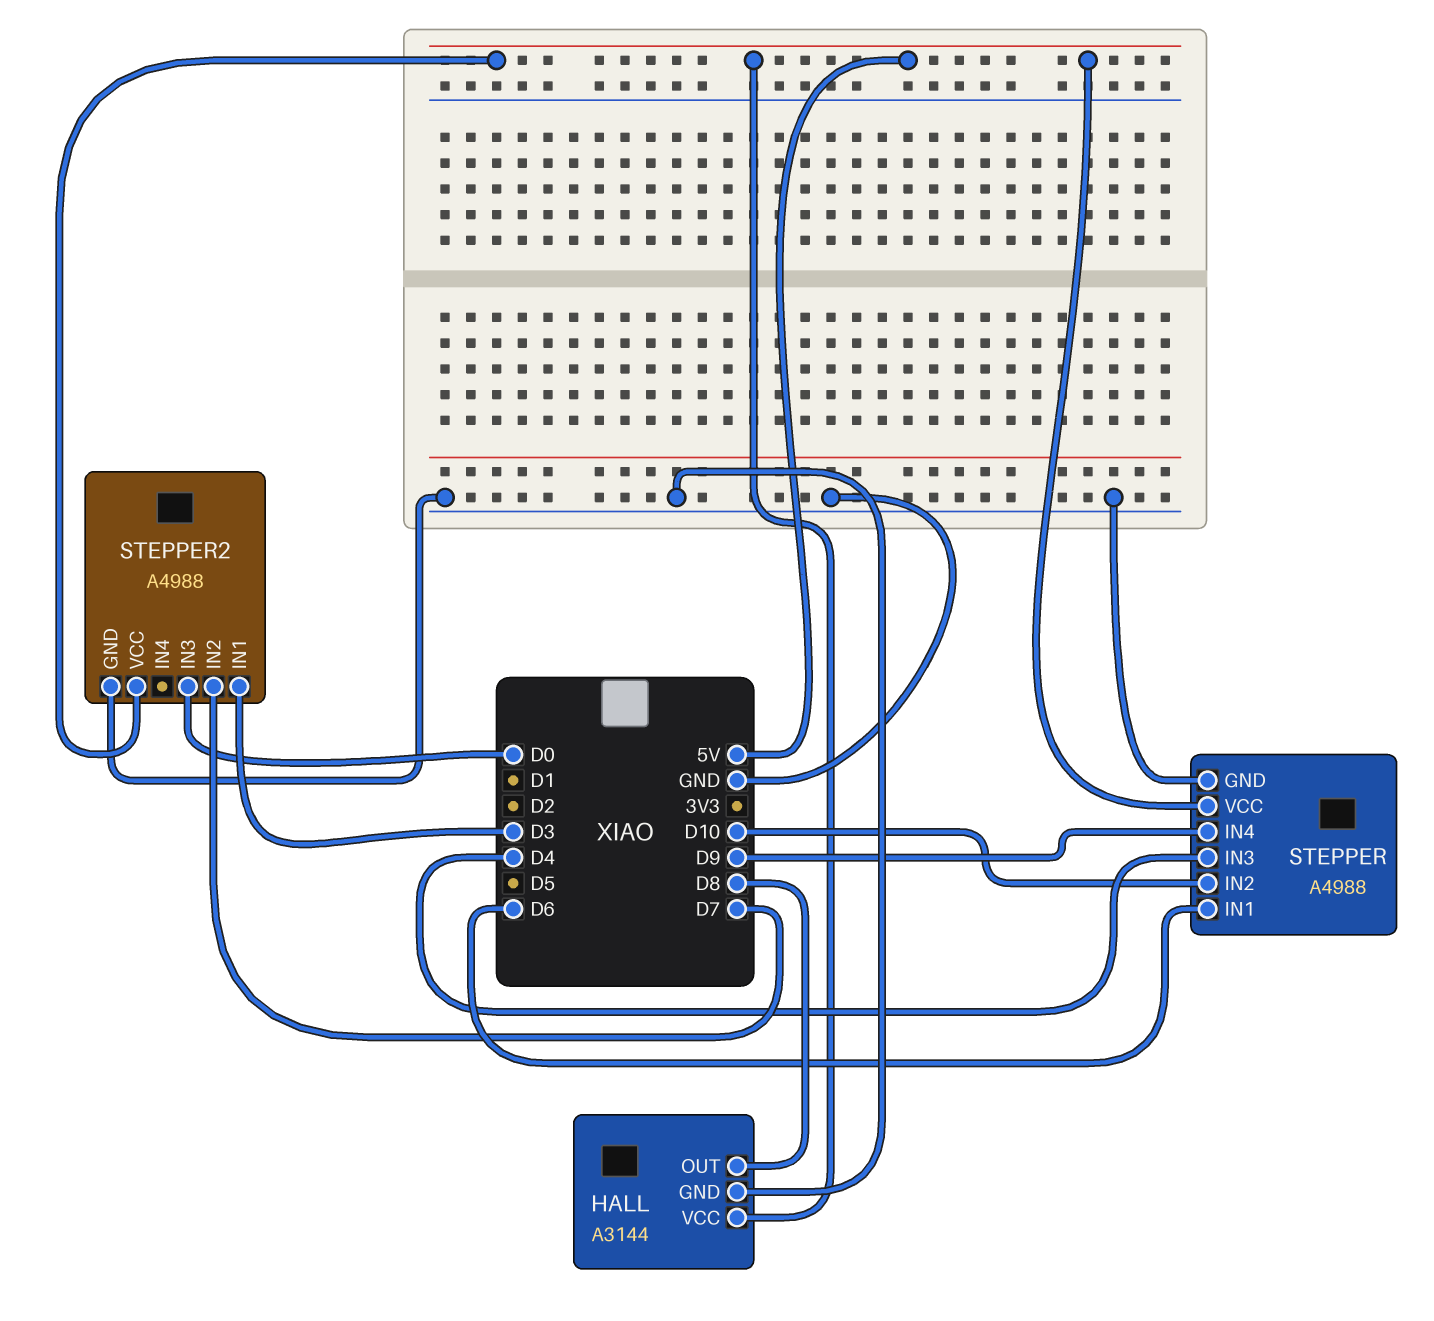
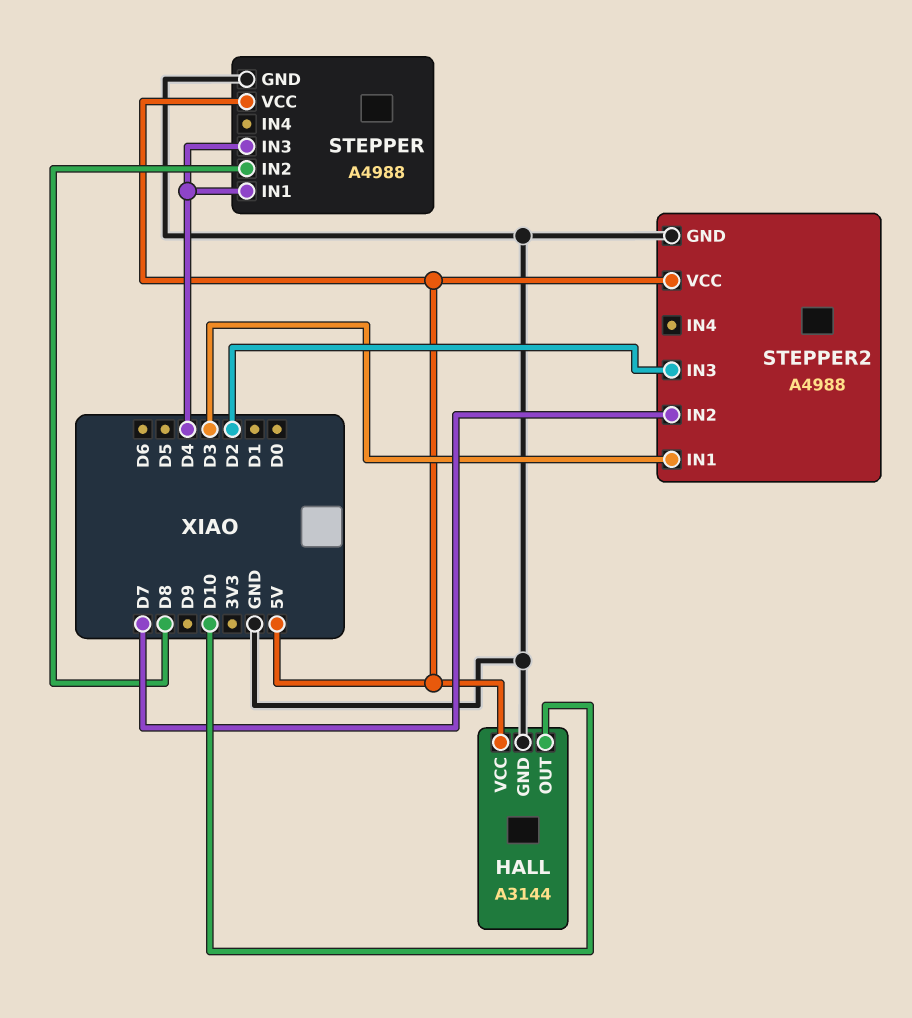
HALL pin OUT: D8 -> D10
STEPPER pin IN1: D6 -> D4
STEPPER pin IN2: D10 -> D8
STEPPER pin IN4: D9 -> none
STEPPER2 pin IN3: D0 -> D2

